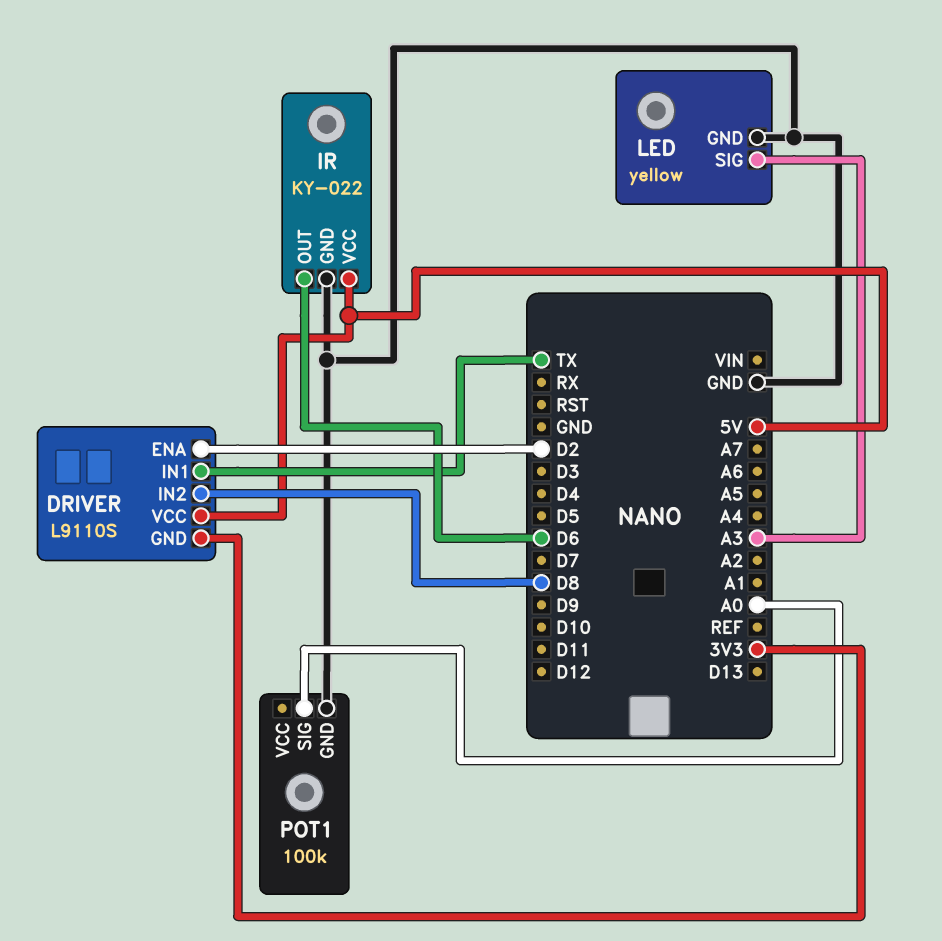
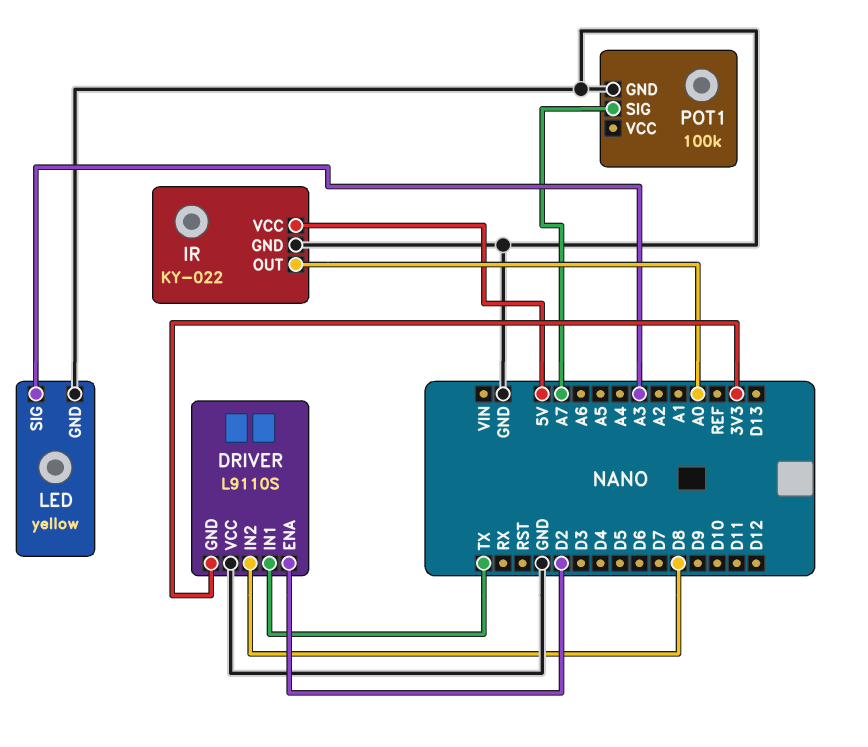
DRIVER pin VCC: 5V -> GND
IR pin OUT: D6 -> A0
POT1 pin SIG: A0 -> A7

